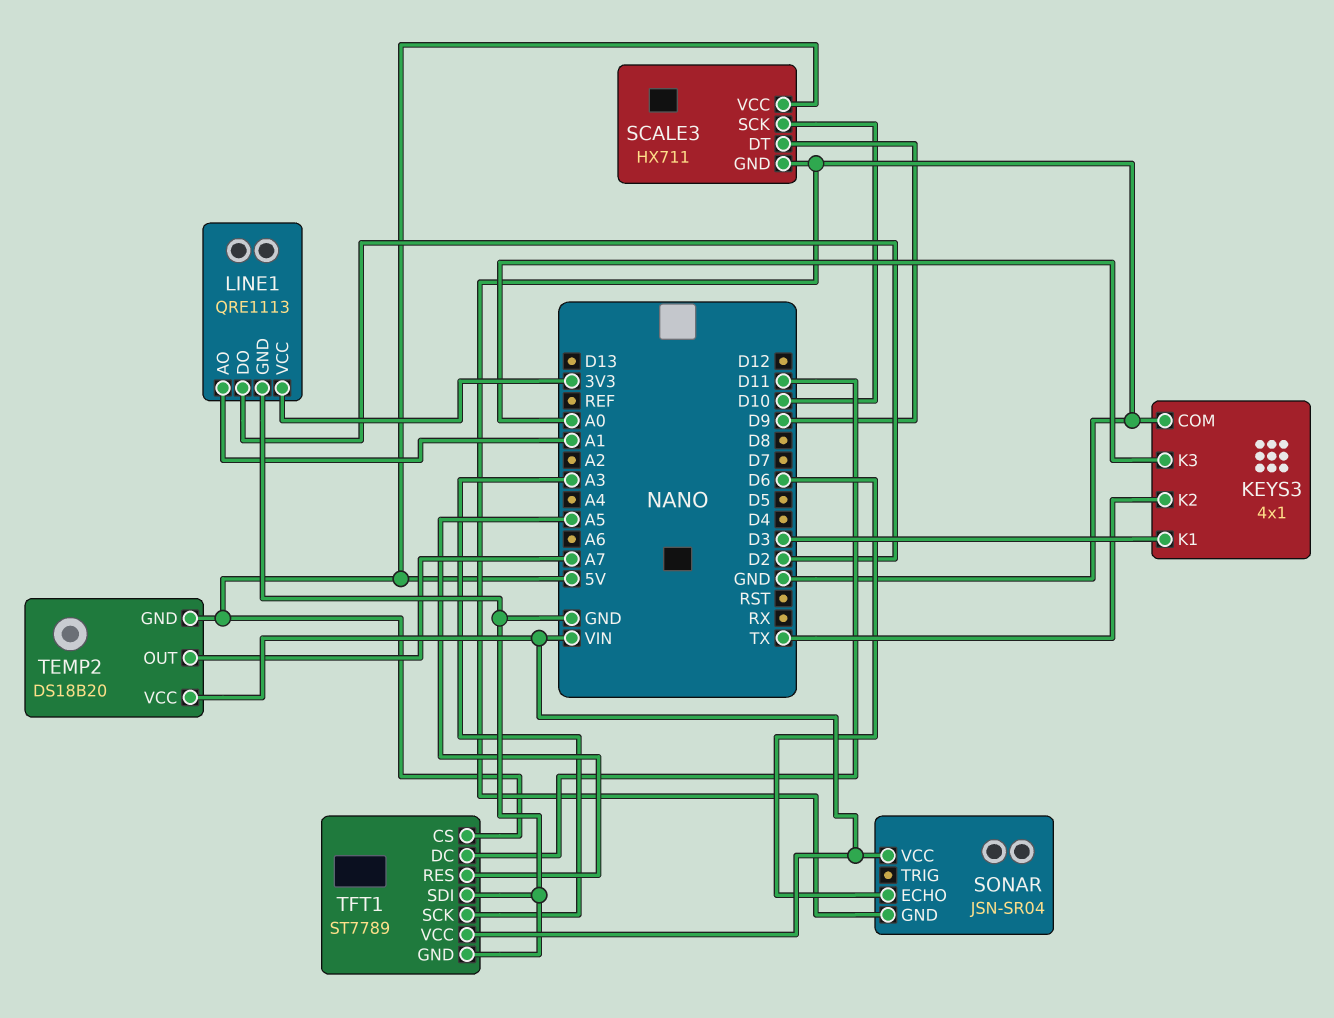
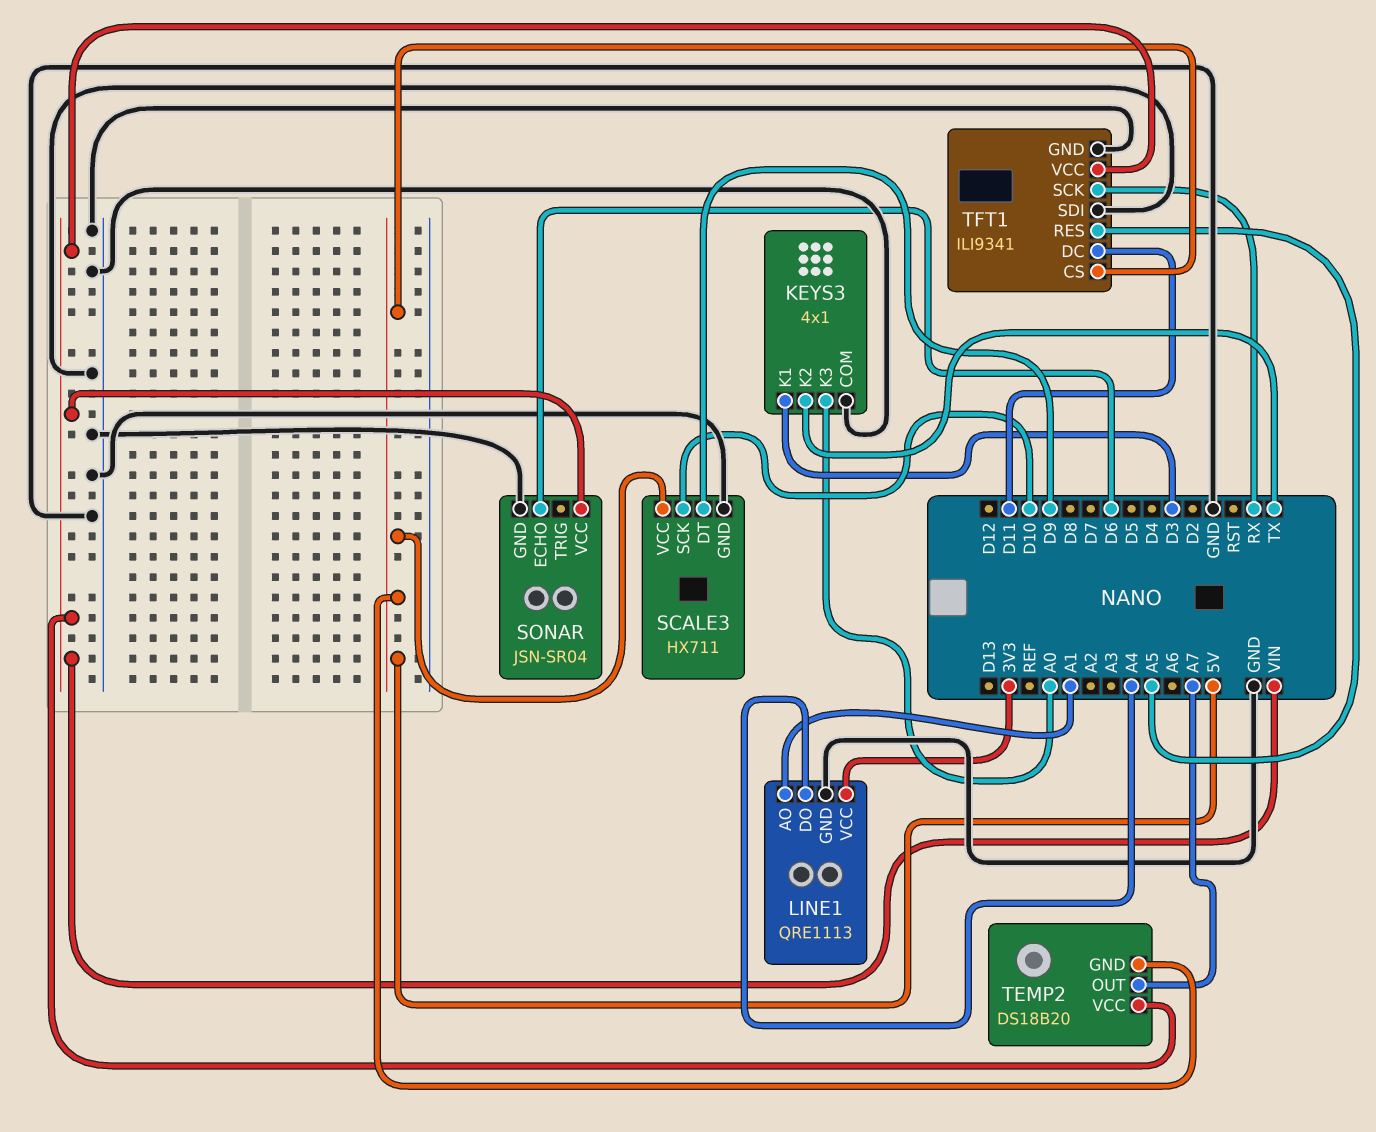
LINE1 pin DO: D2 -> A4
TFT1: ST7789 -> ILI9341
TFT1 pin SCK: A3 -> RX

